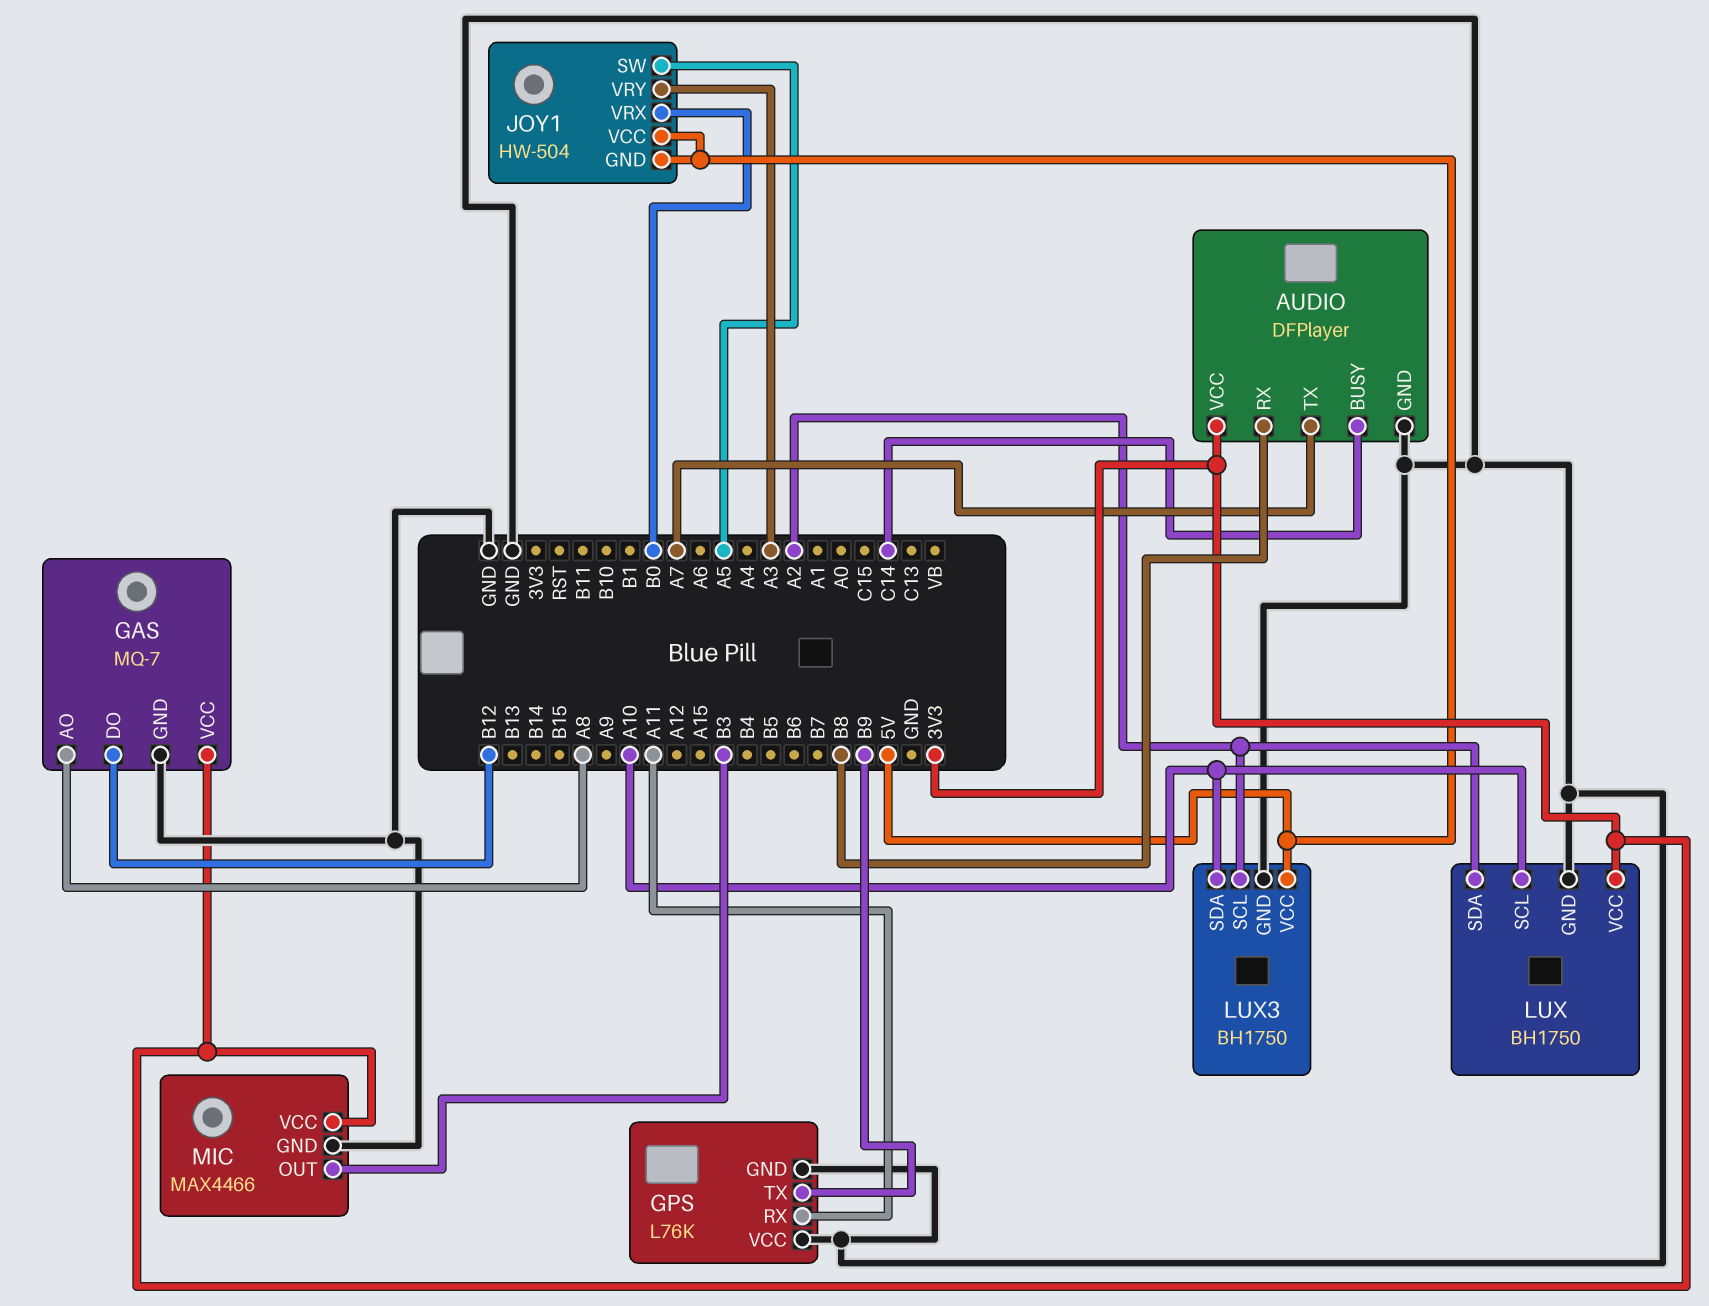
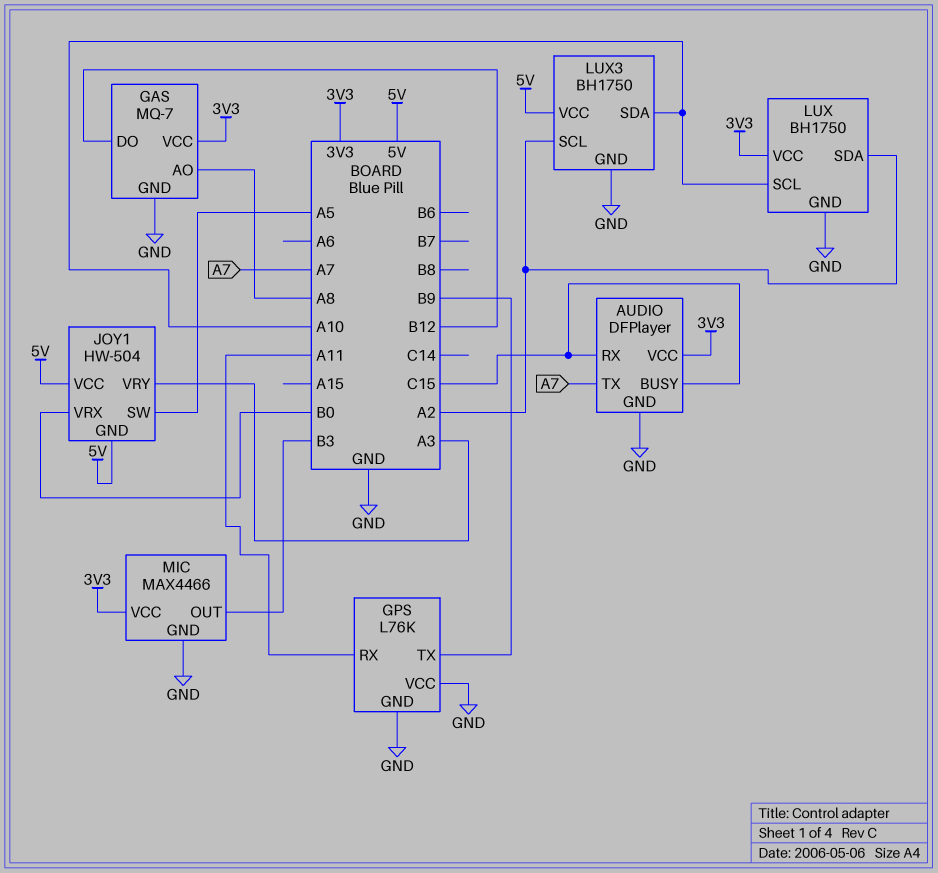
AUDIO pin BUSY: C14 -> C15
AUDIO pin RX: B8 -> C15

